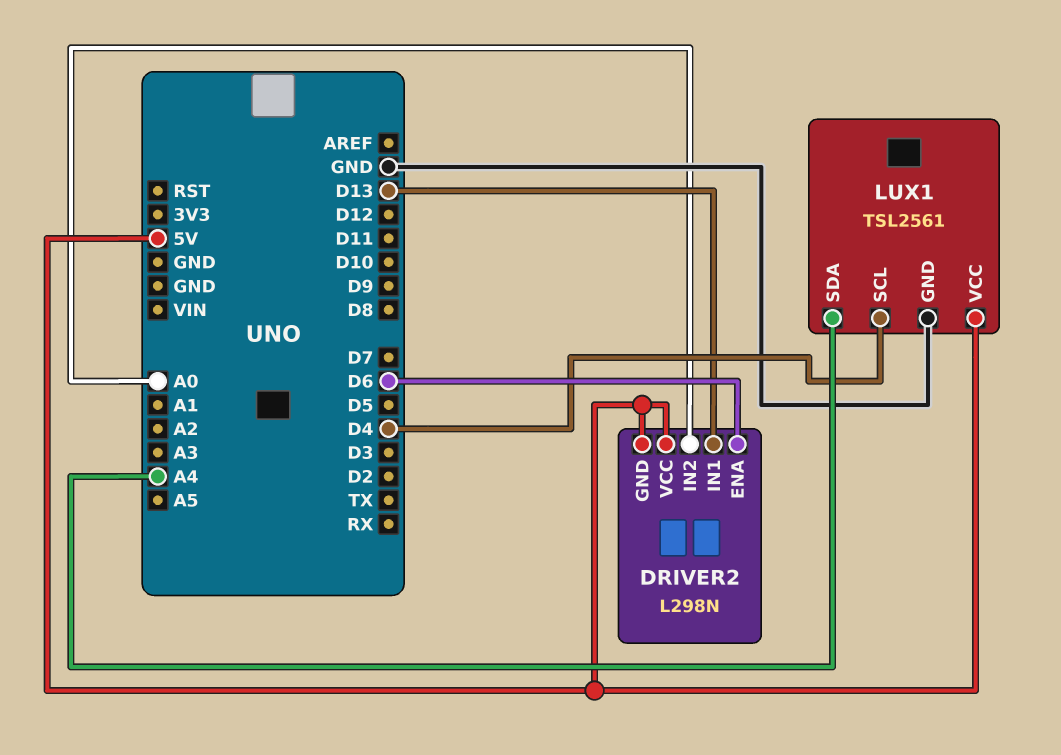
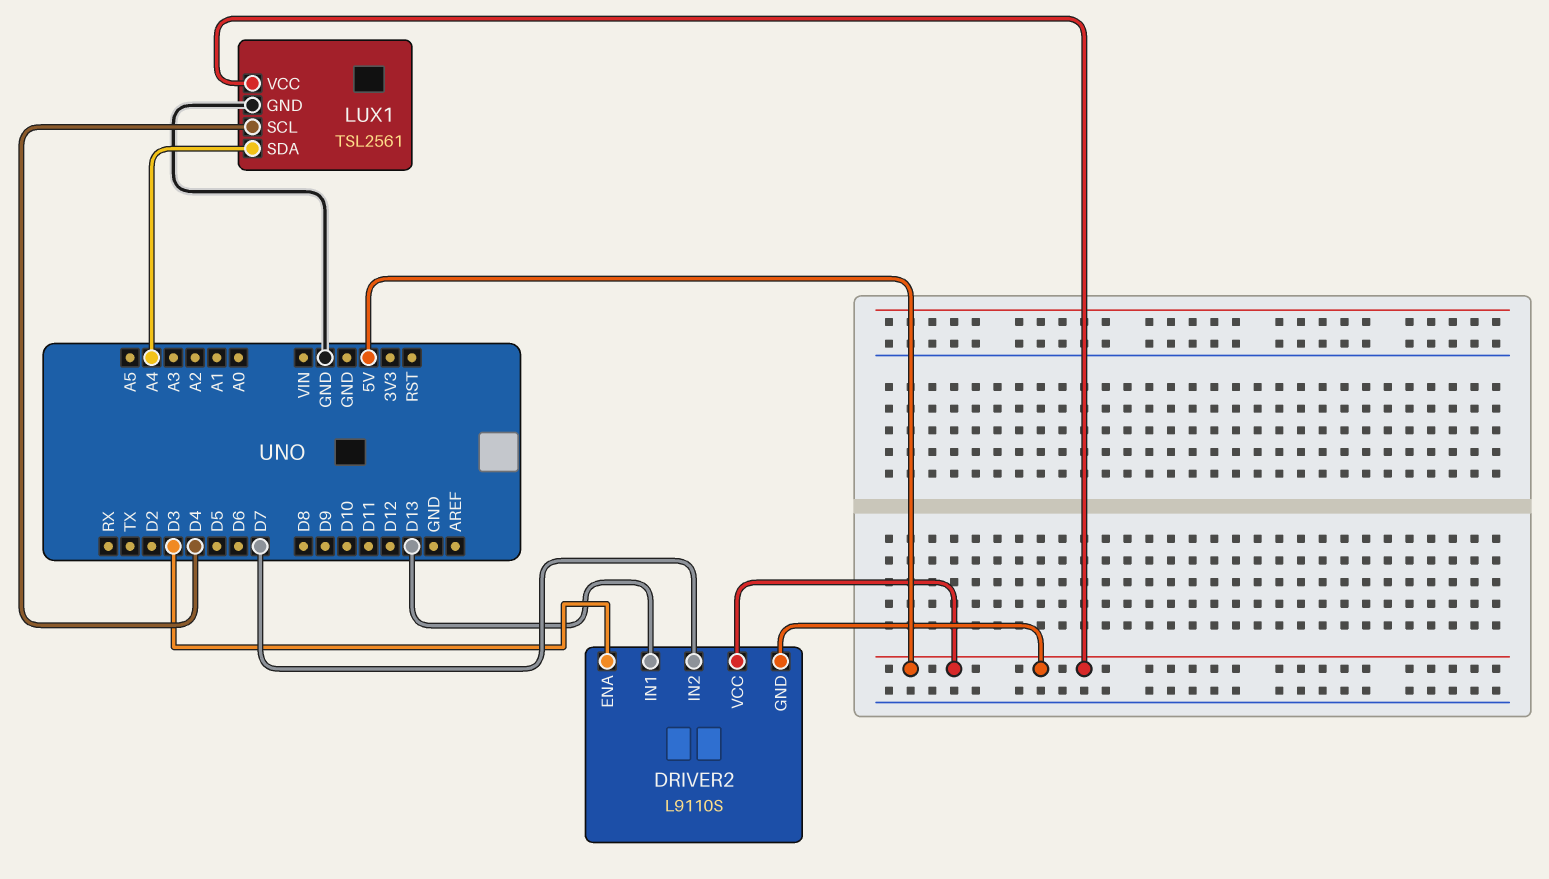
DRIVER2: L298N -> L9110S
DRIVER2 pin ENA: D6 -> D3
DRIVER2 pin IN2: A0 -> D7

